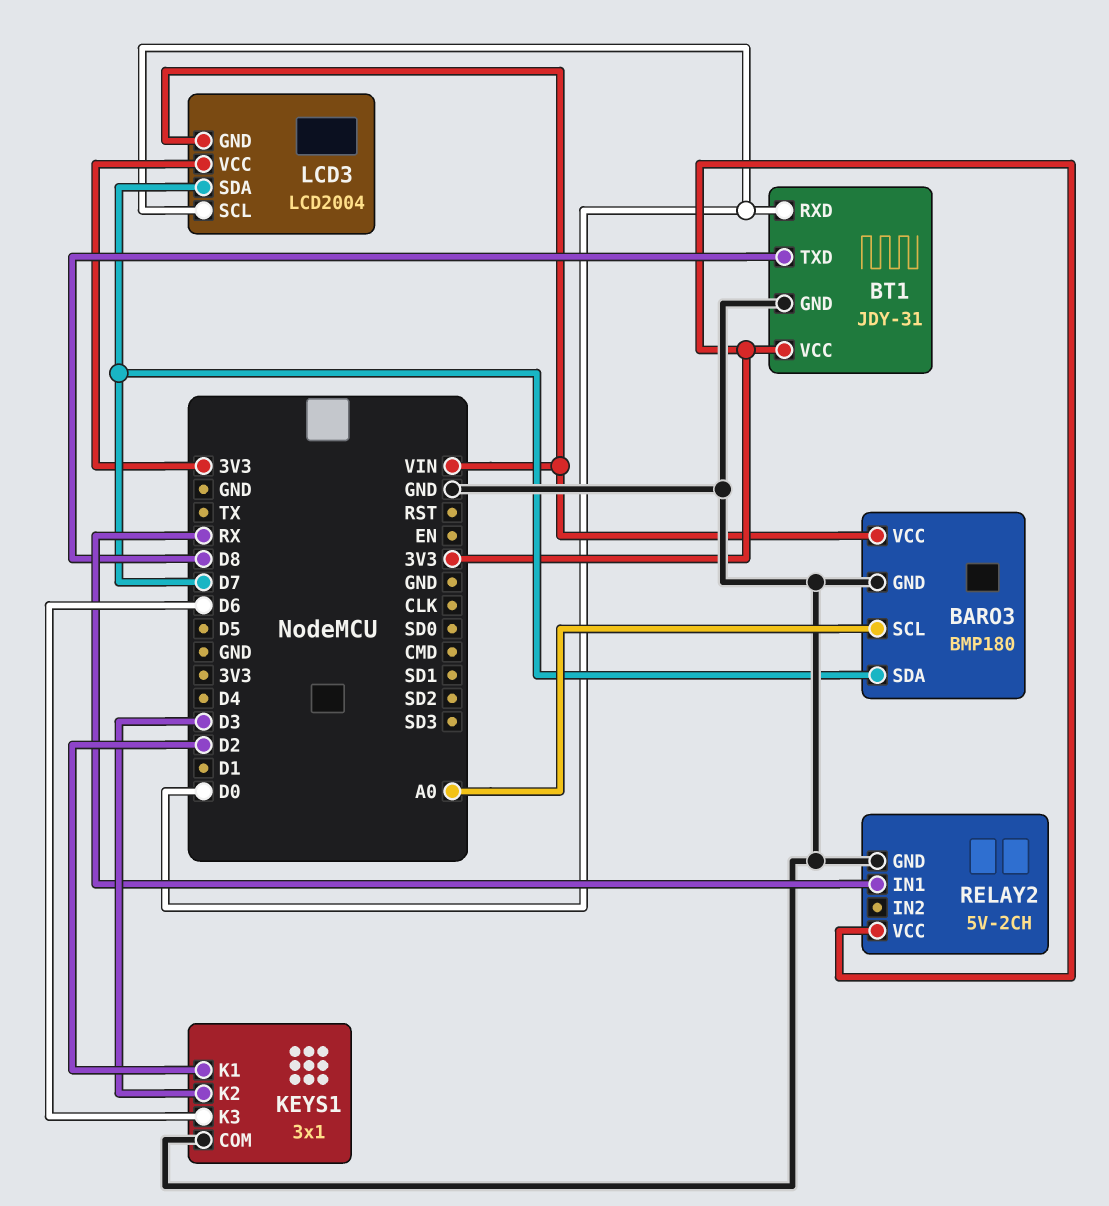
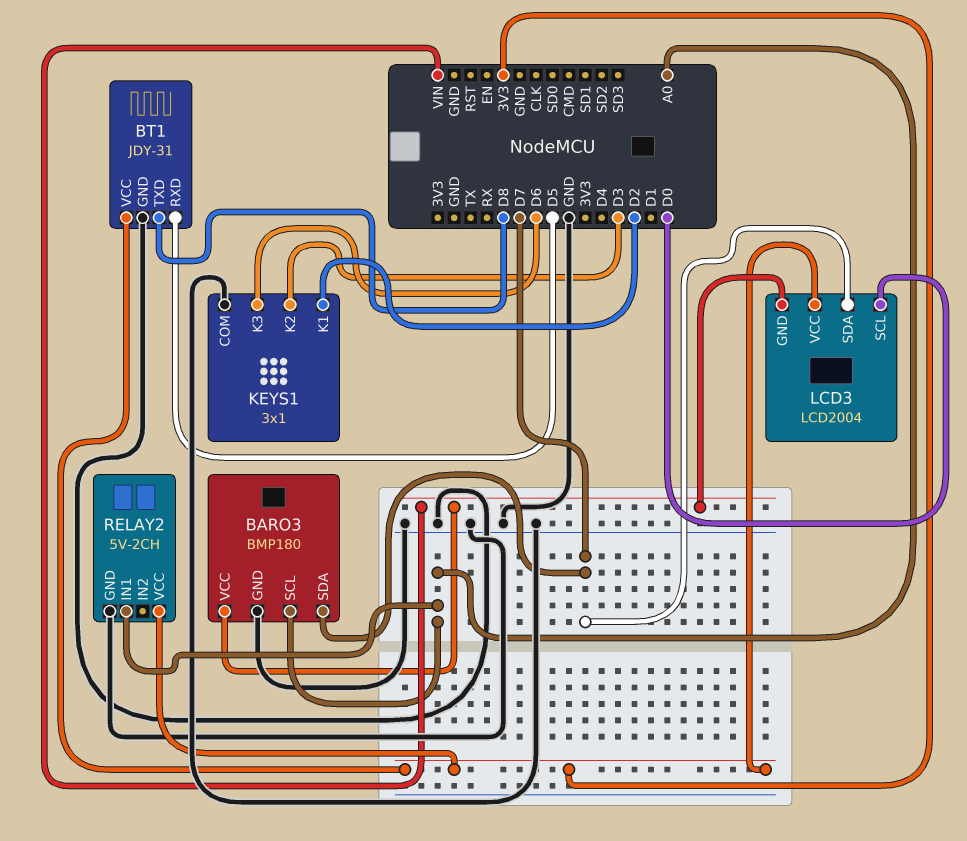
BT1 pin RXD: D0 -> D5
RELAY2 pin IN1: RX -> A0

